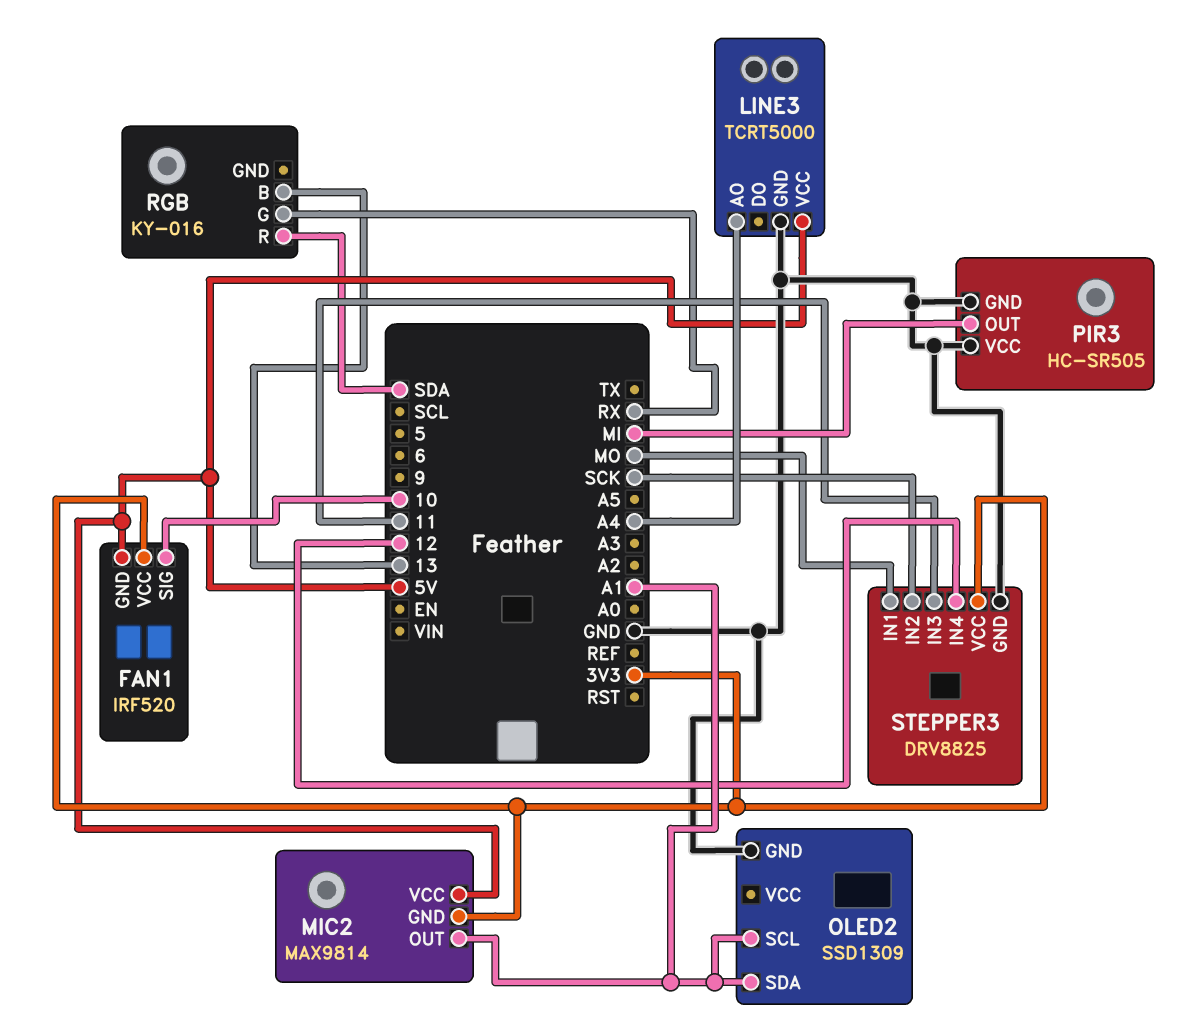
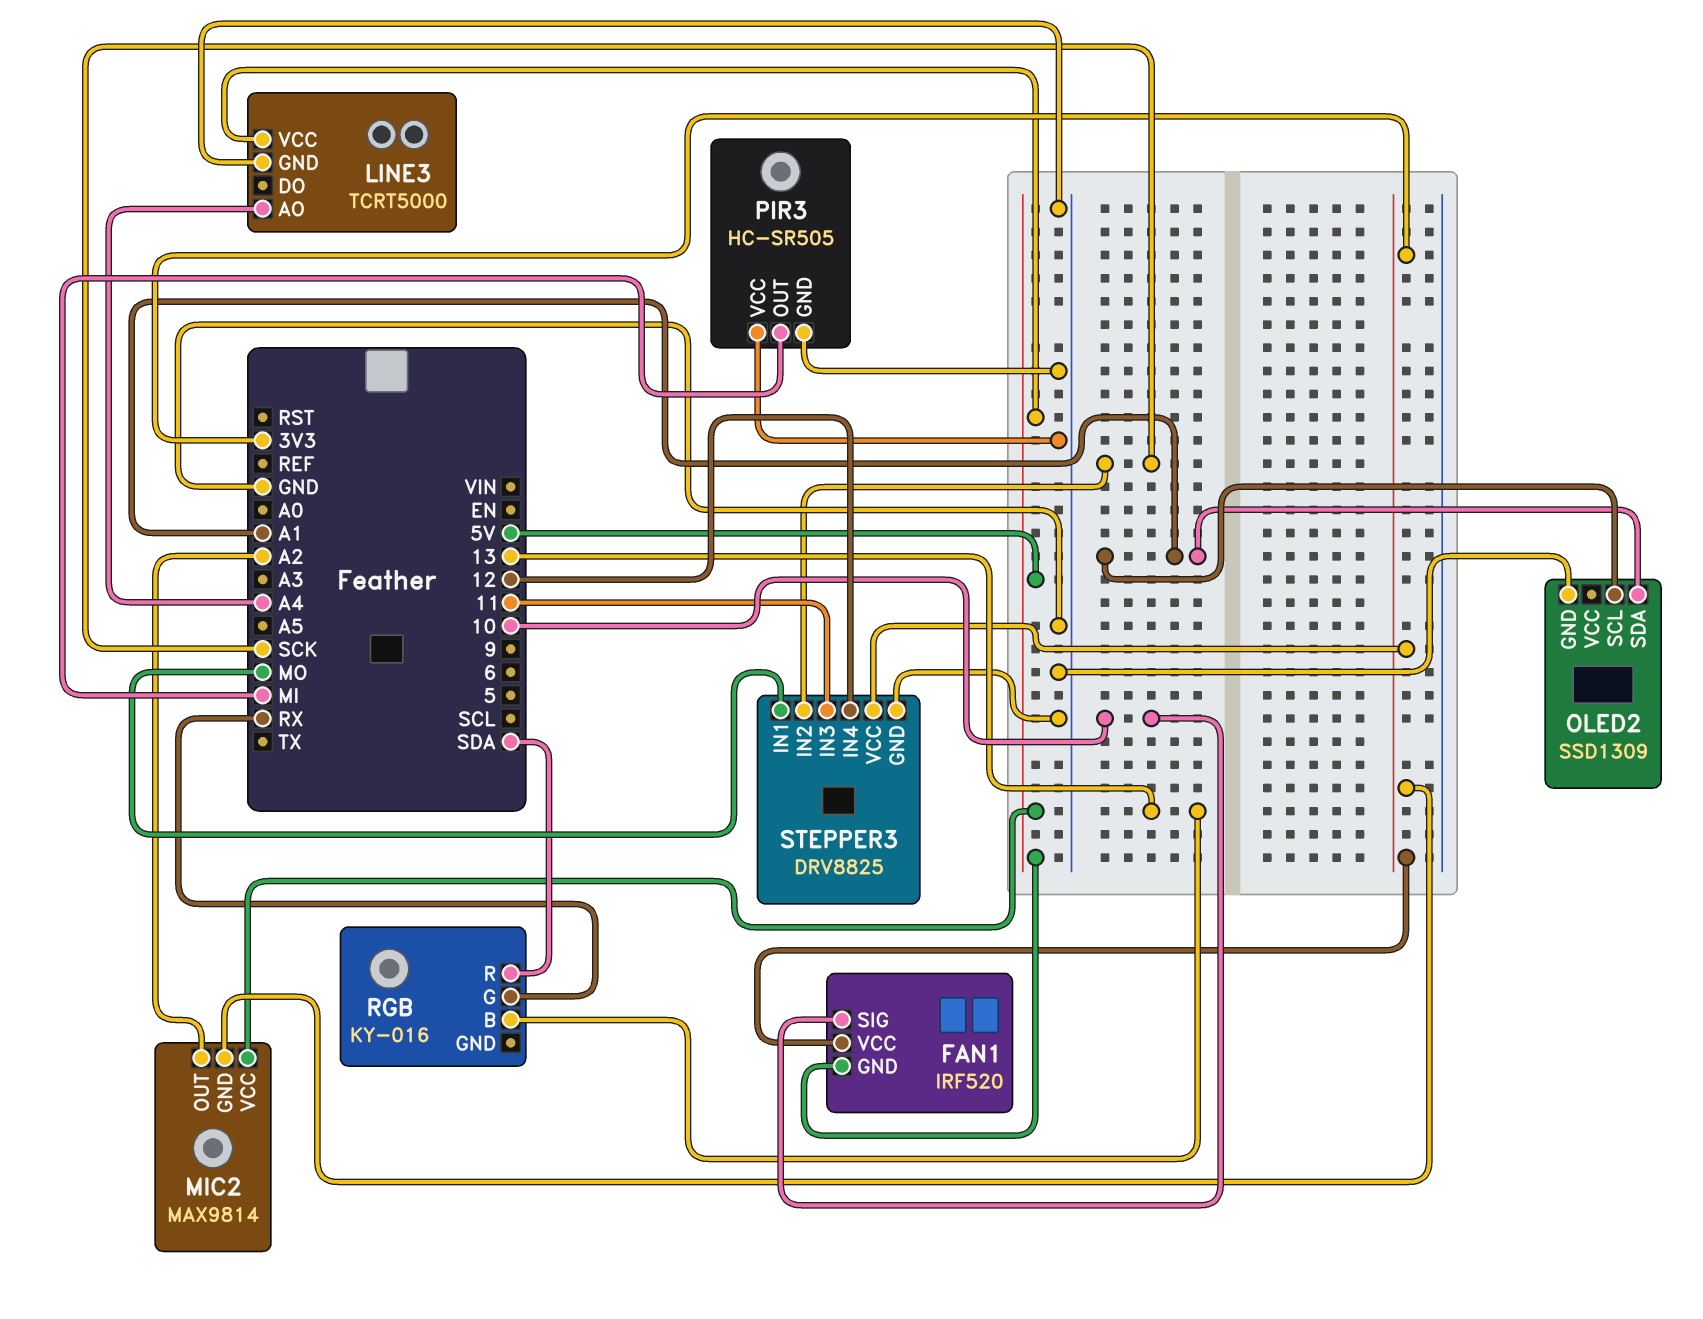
MIC2 pin OUT: A1 -> A2

